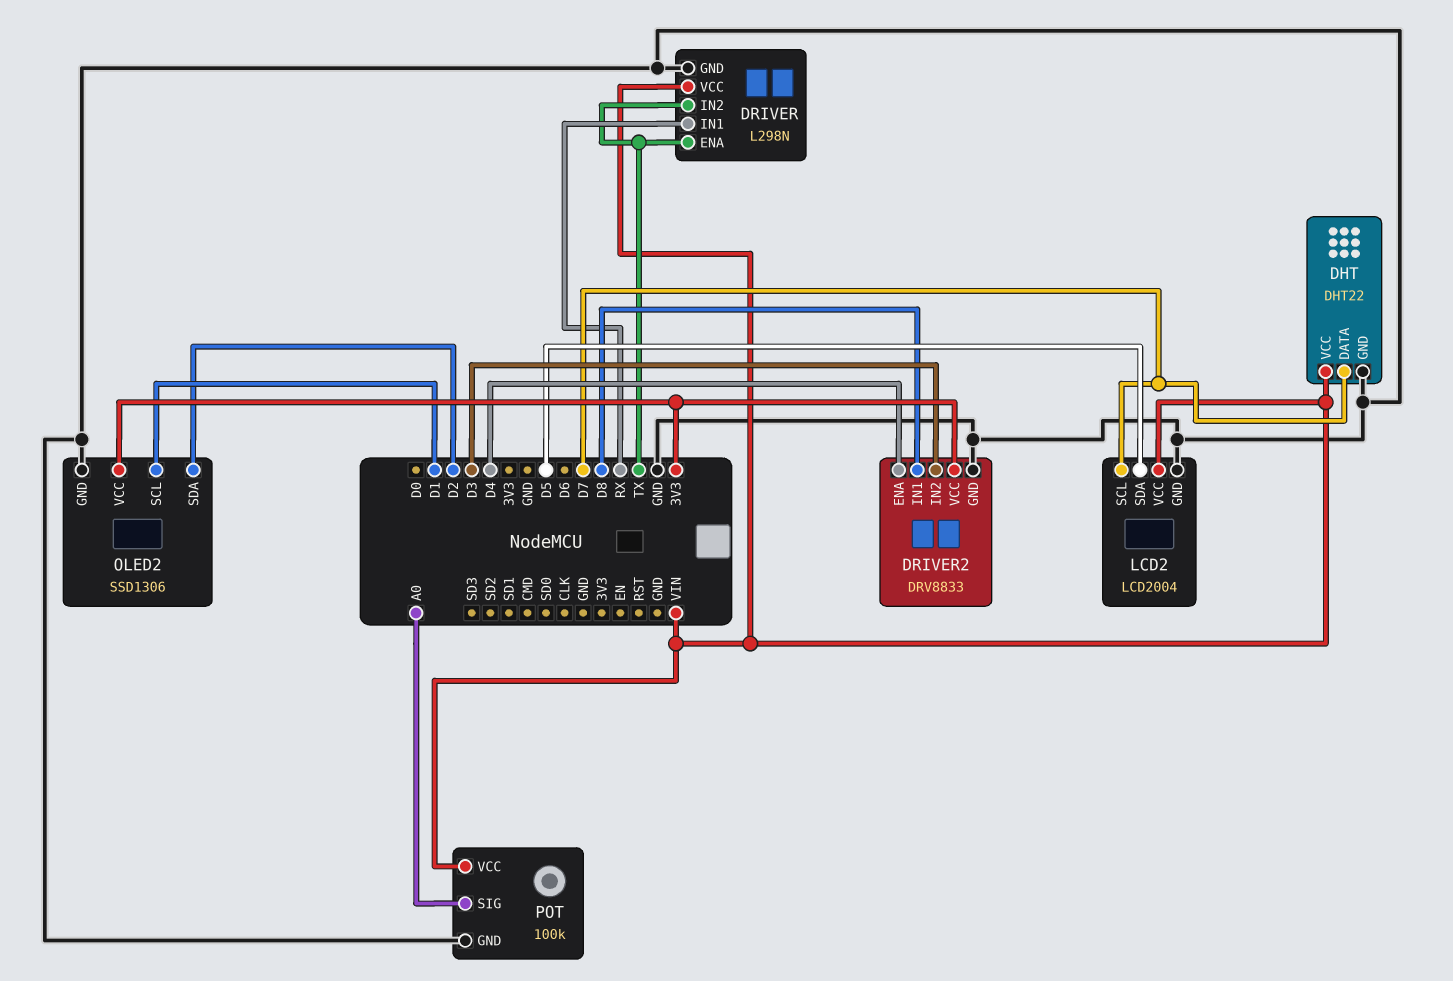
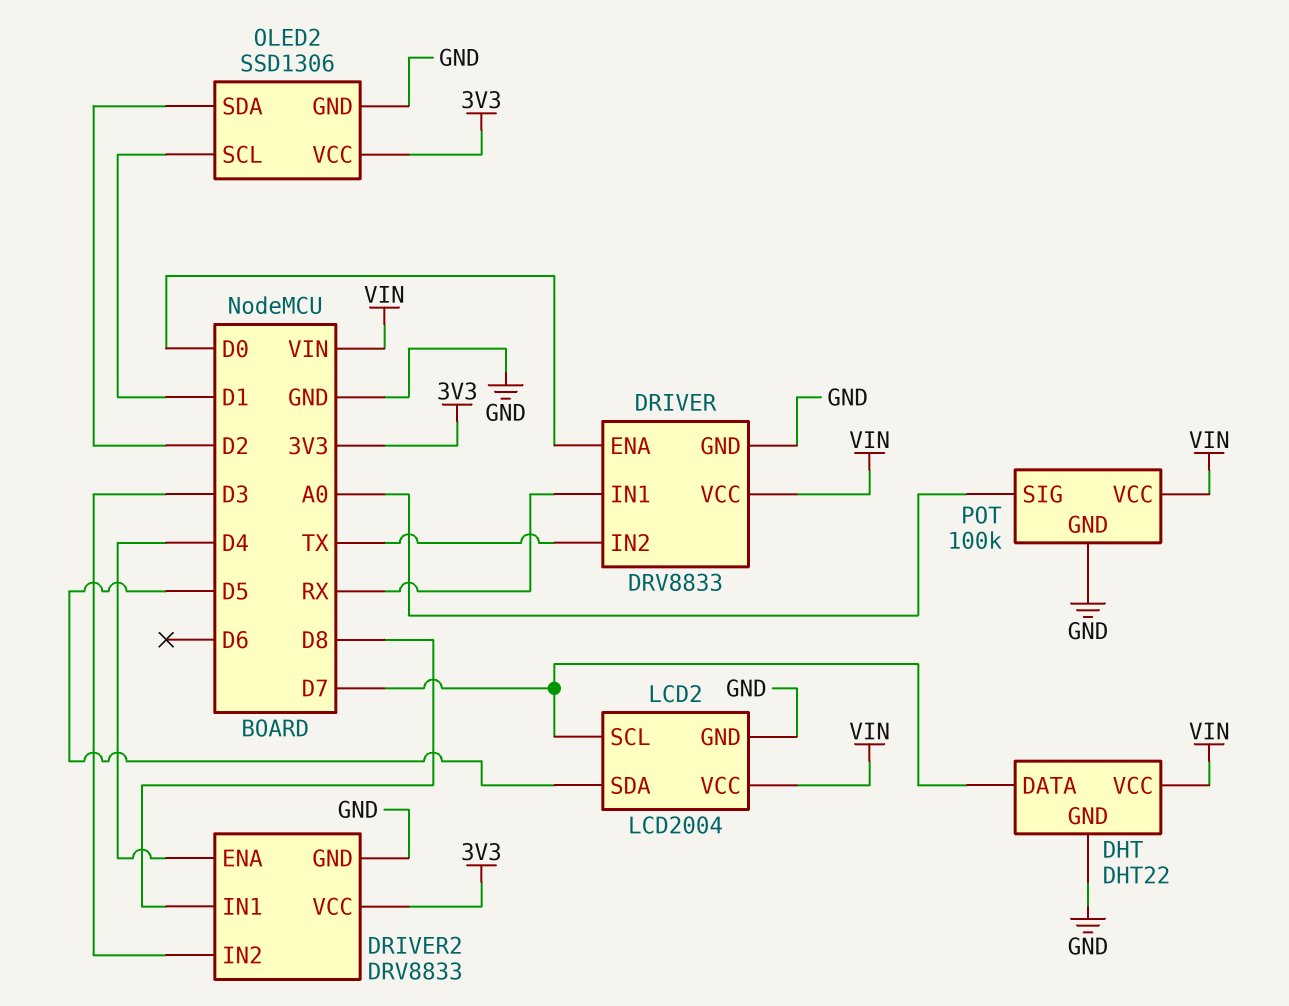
DRIVER: L298N -> DRV8833
DRIVER pin ENA: TX -> D0

